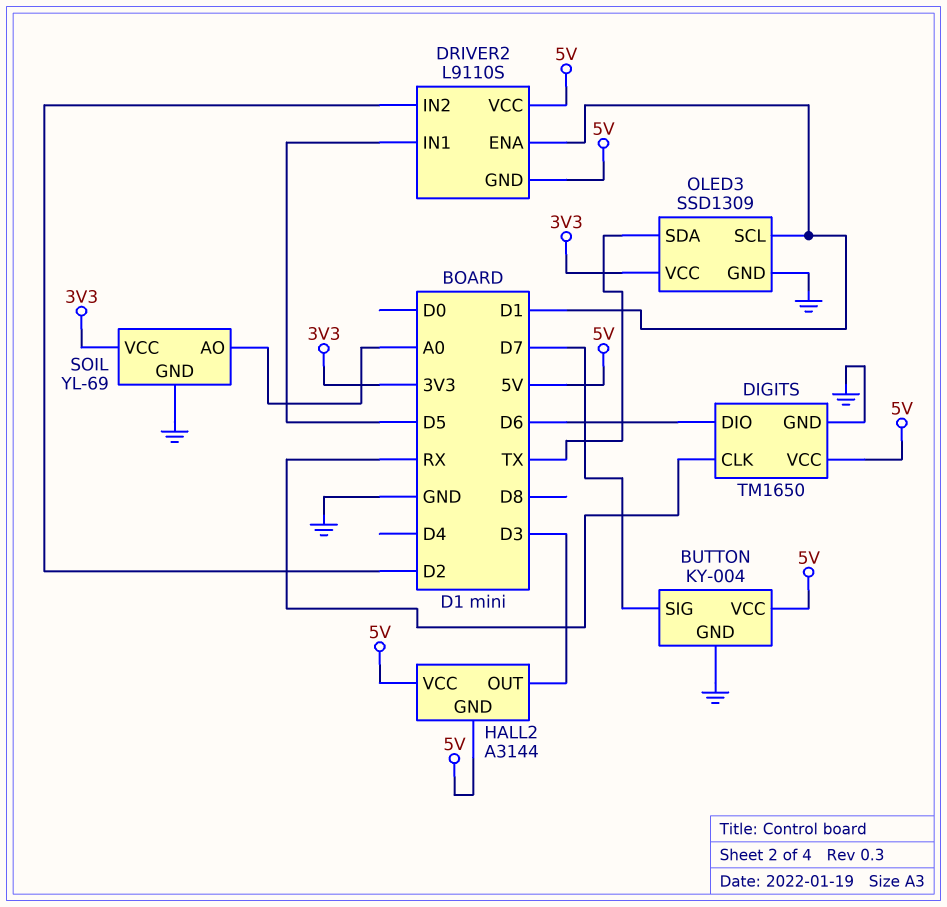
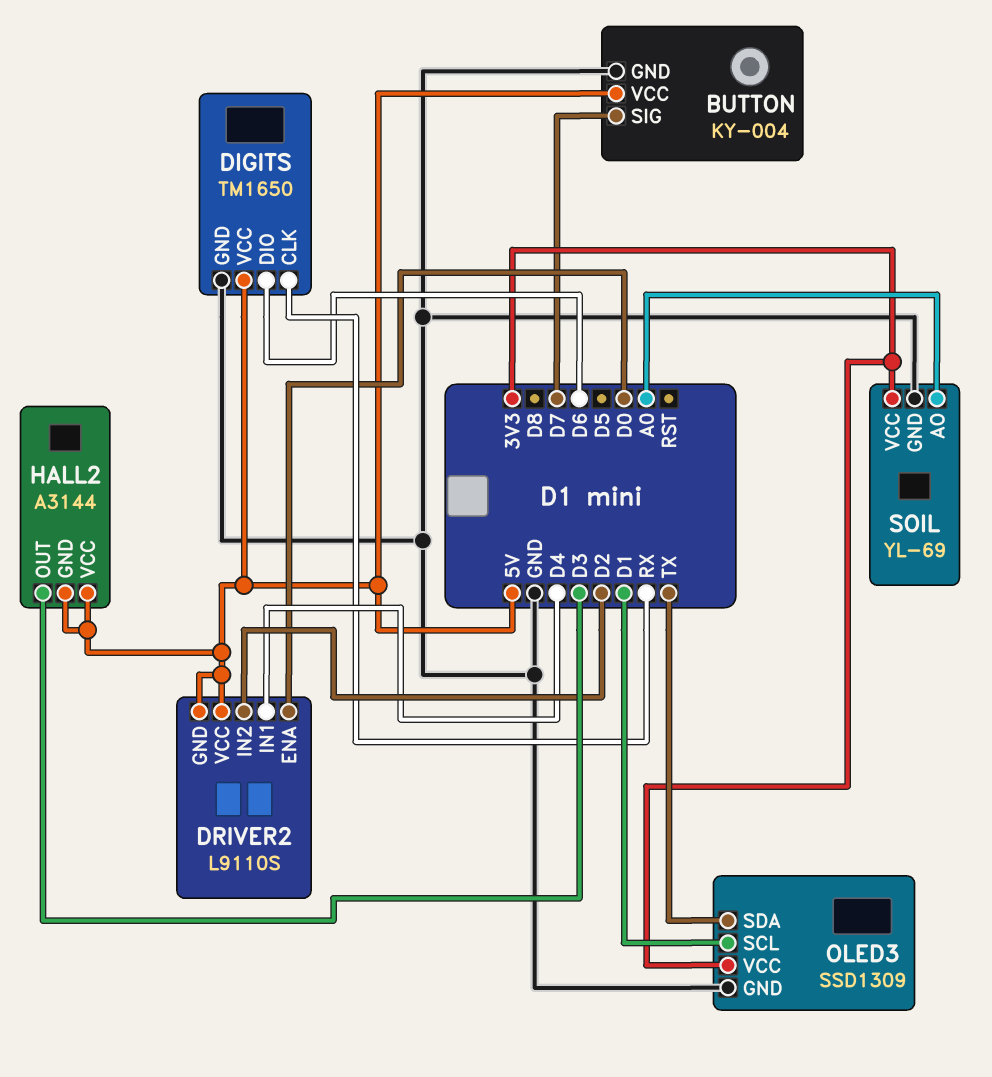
DRIVER2 pin ENA: D1 -> D0
DRIVER2 pin IN1: D5 -> D4

